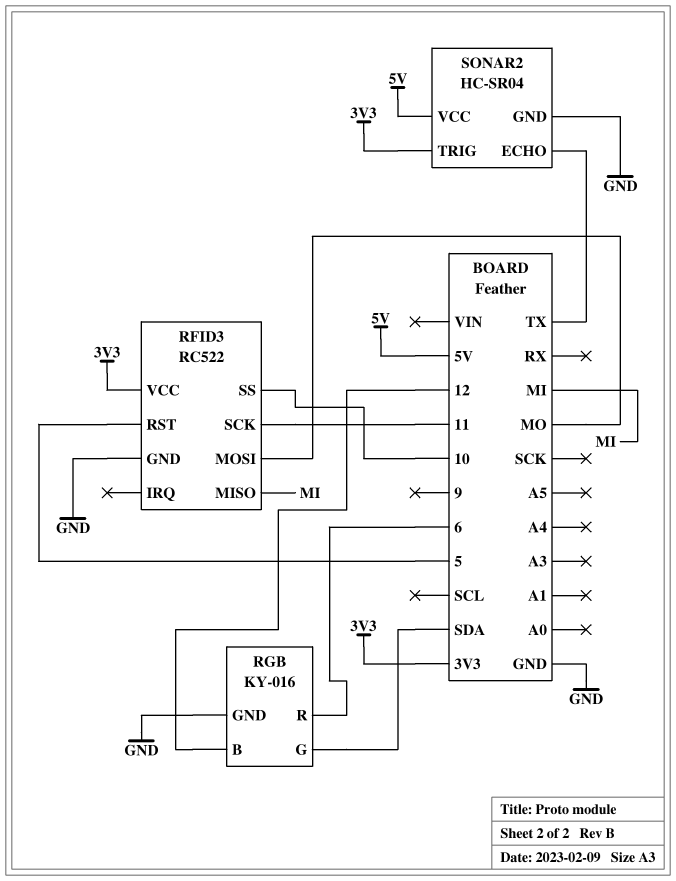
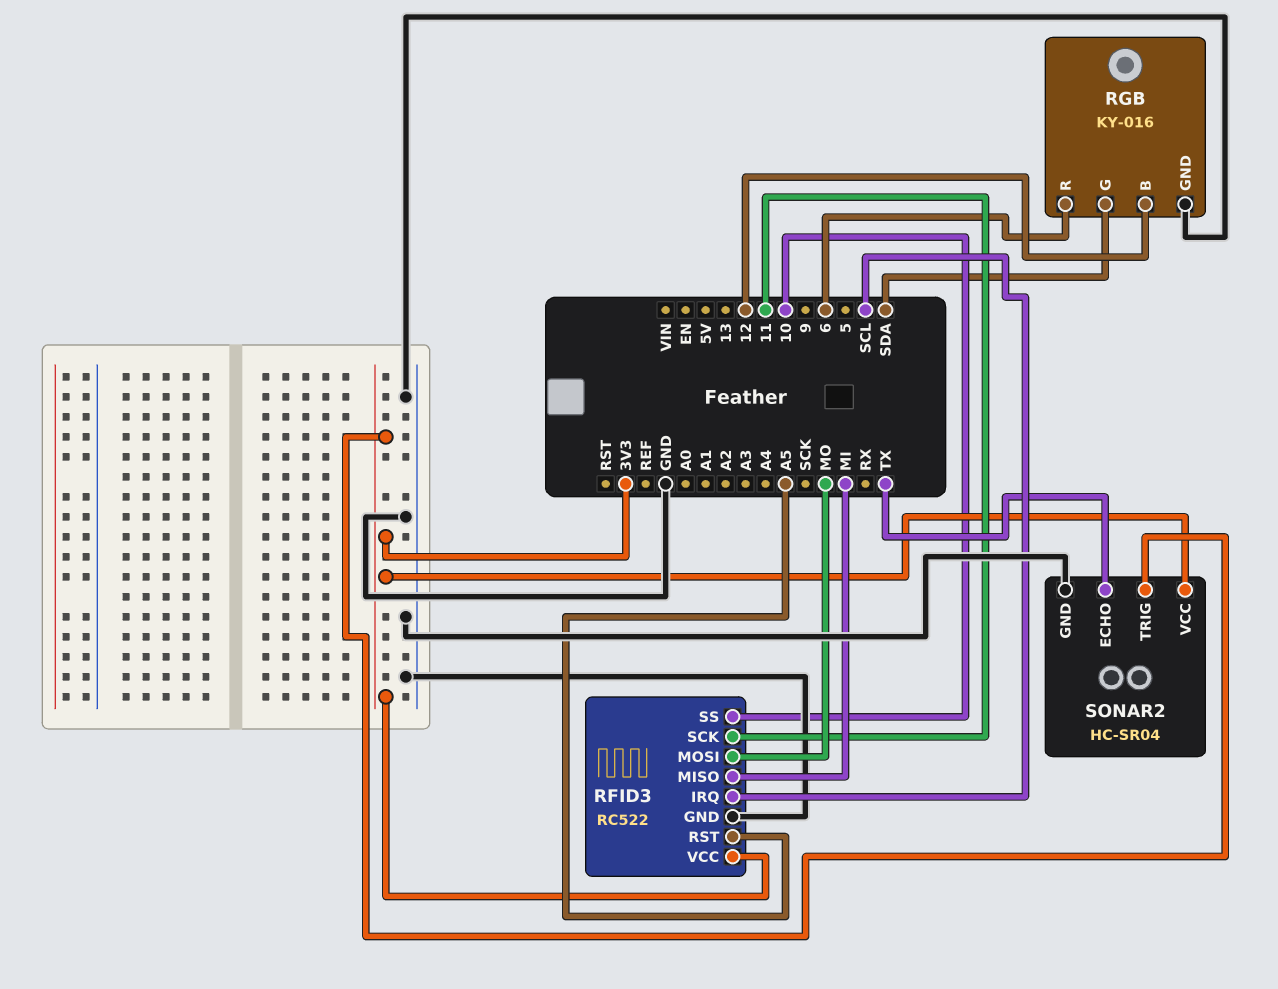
RFID3 pin IRQ: none -> SCL
RFID3 pin RST: 5 -> A5
SONAR2 pin VCC: 5V -> 3V3

